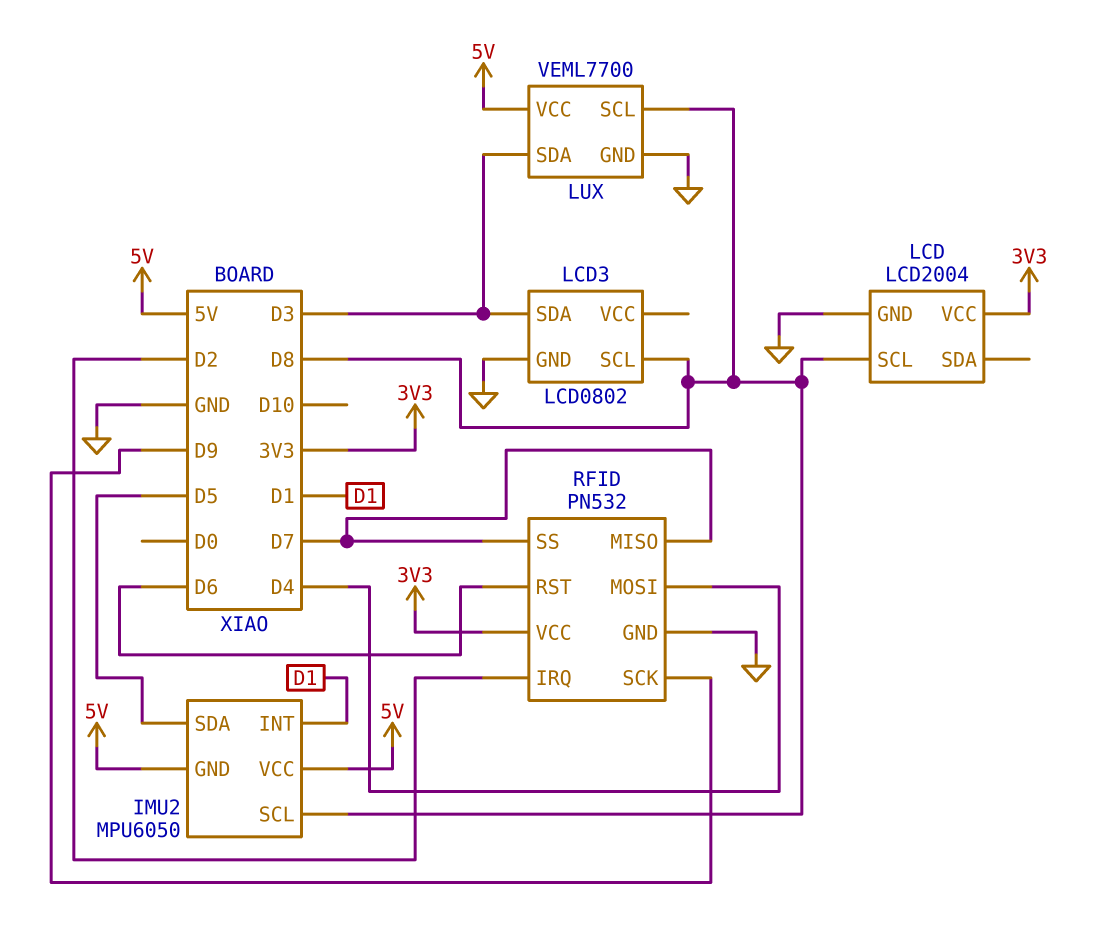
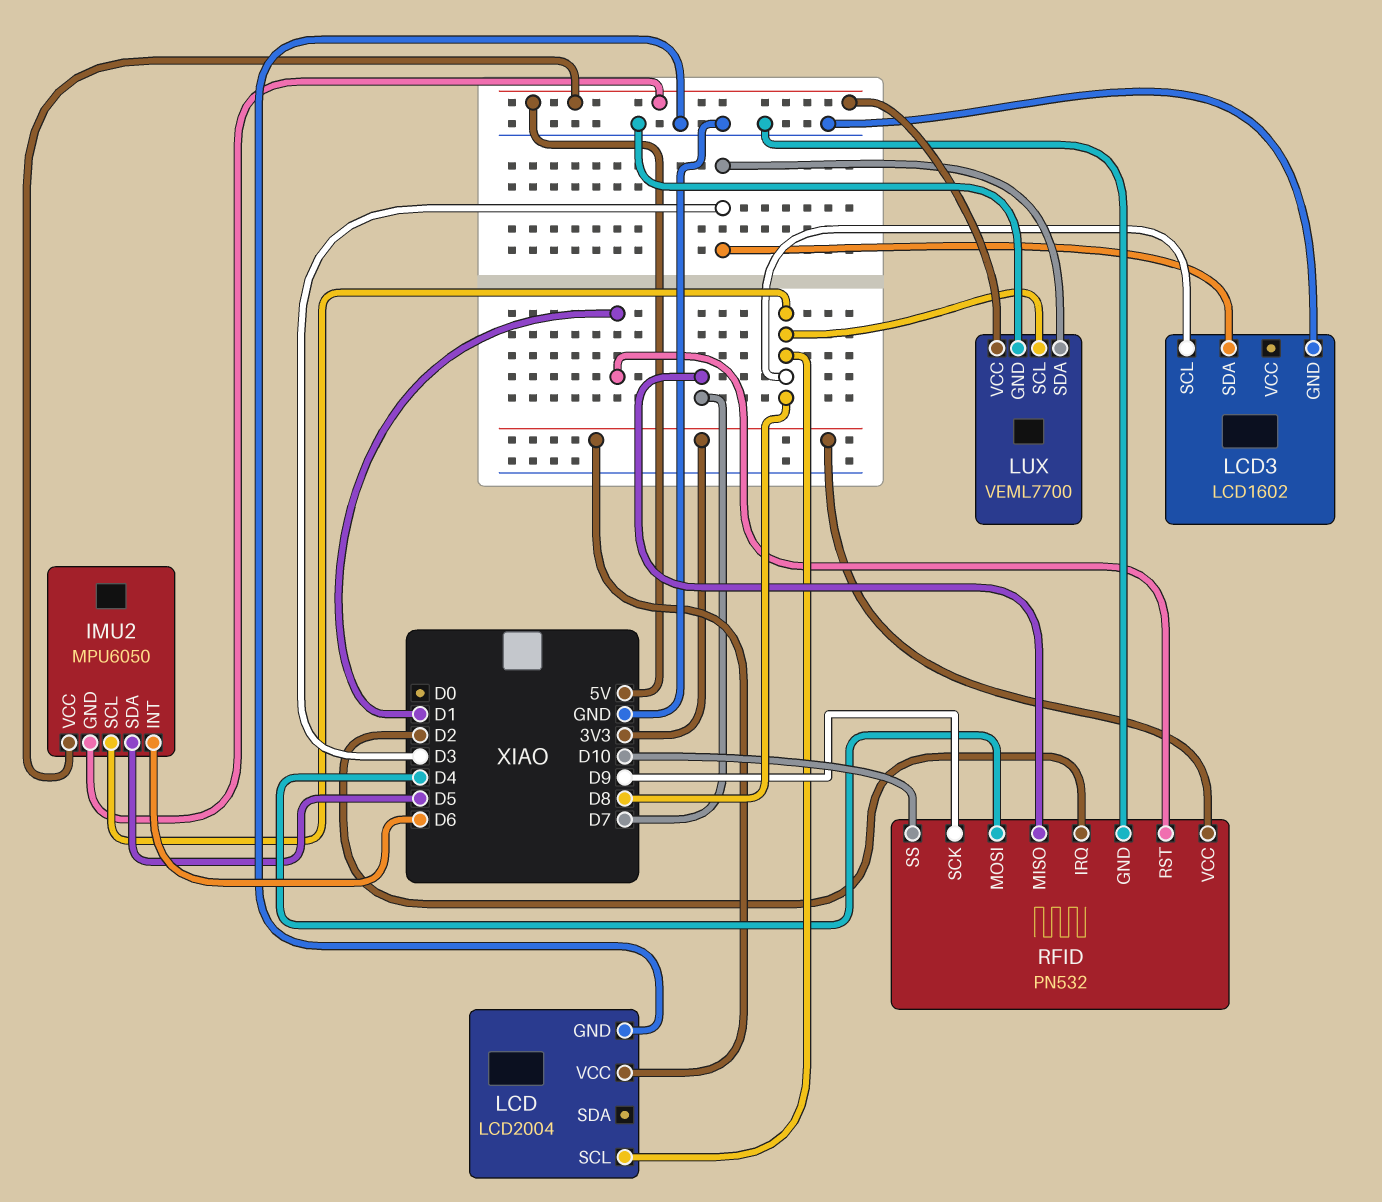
IMU2 pin INT: D1 -> D6
LCD3: LCD0802 -> LCD1602
RFID pin RST: D6 -> D1
RFID pin SS: D7 -> D10

